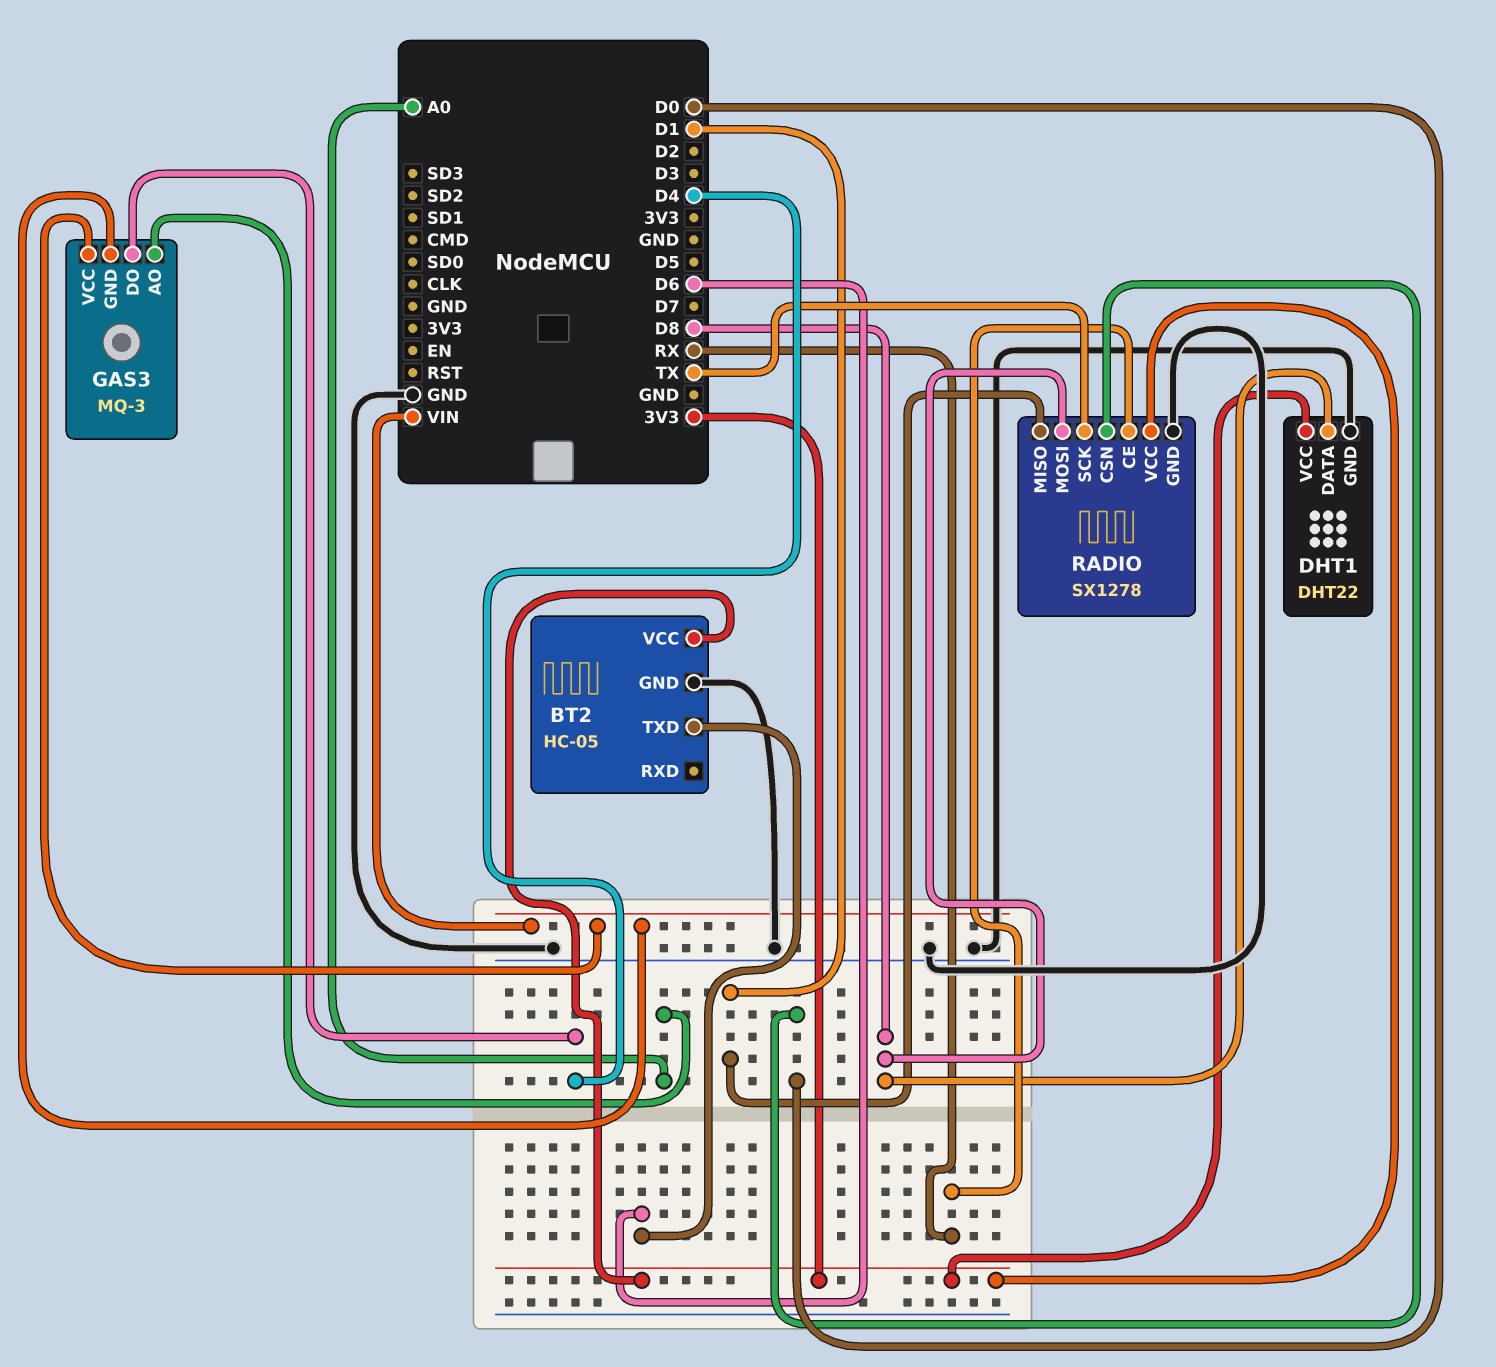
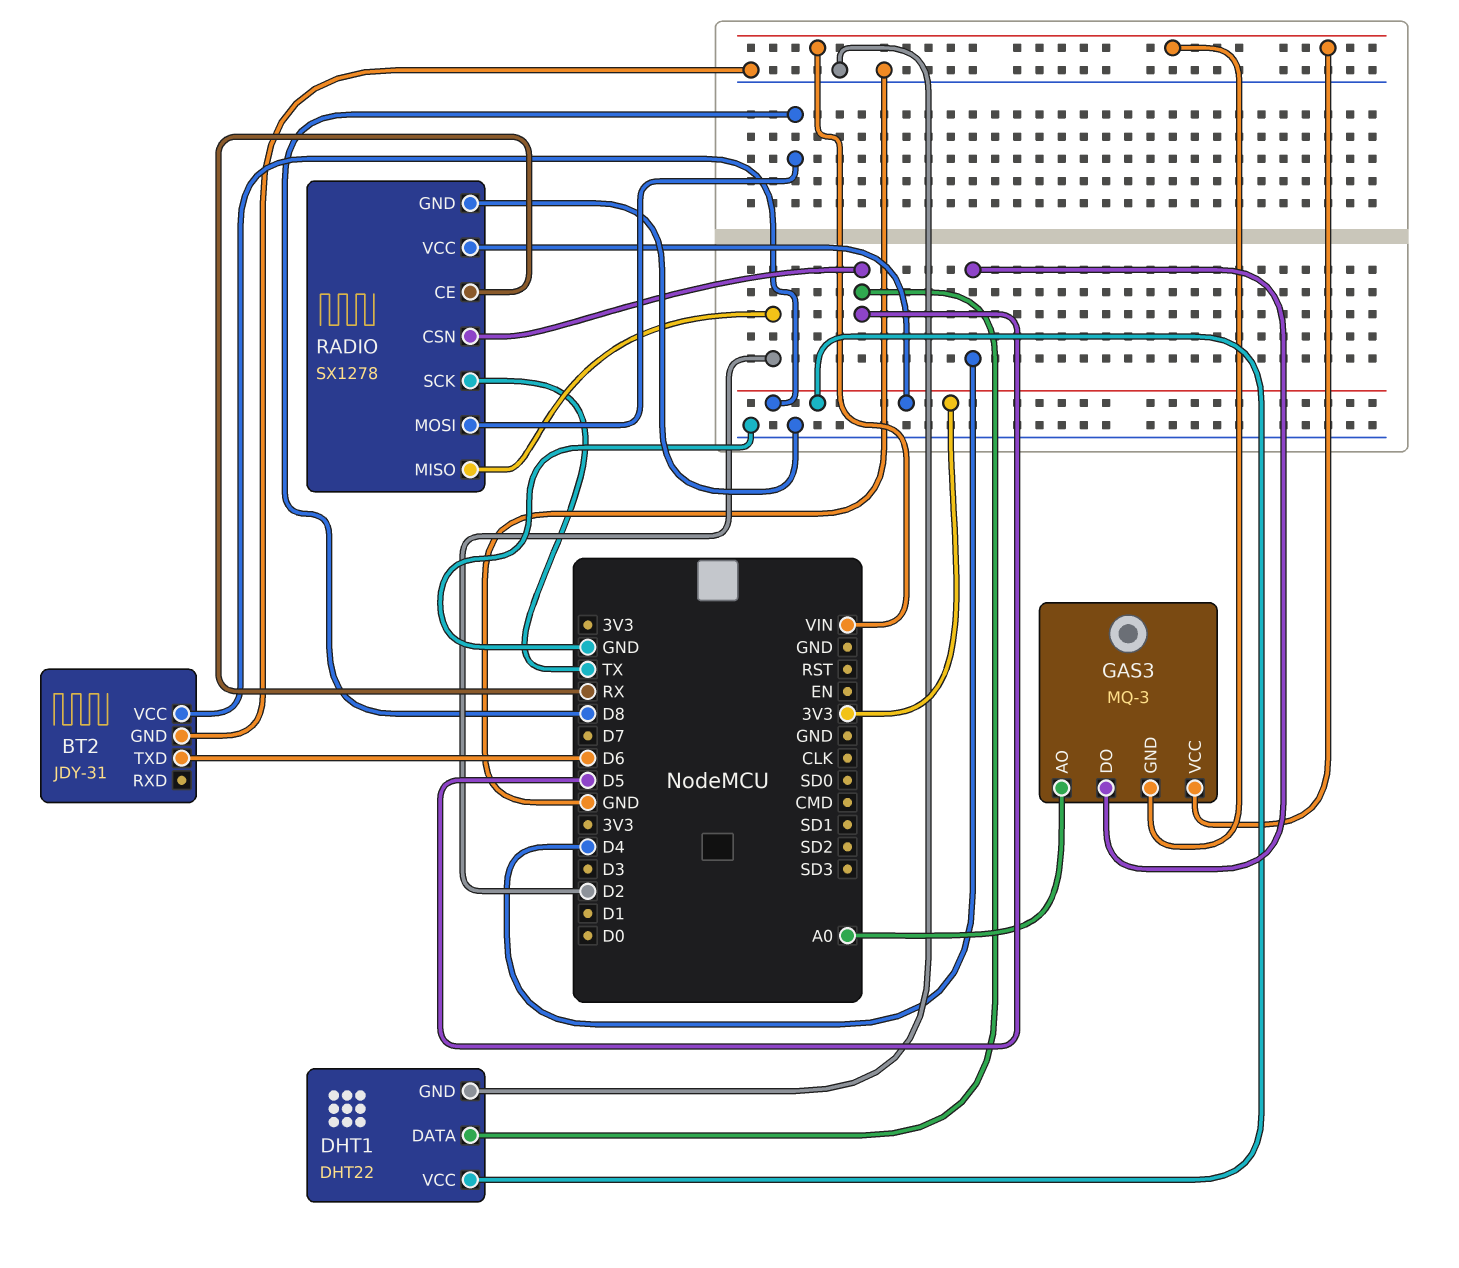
BT2: HC-05 -> JDY-31
DHT1 pin DATA: D8 -> D5
RADIO pin CSN: D0 -> D5
RADIO pin MISO: D1 -> D2

